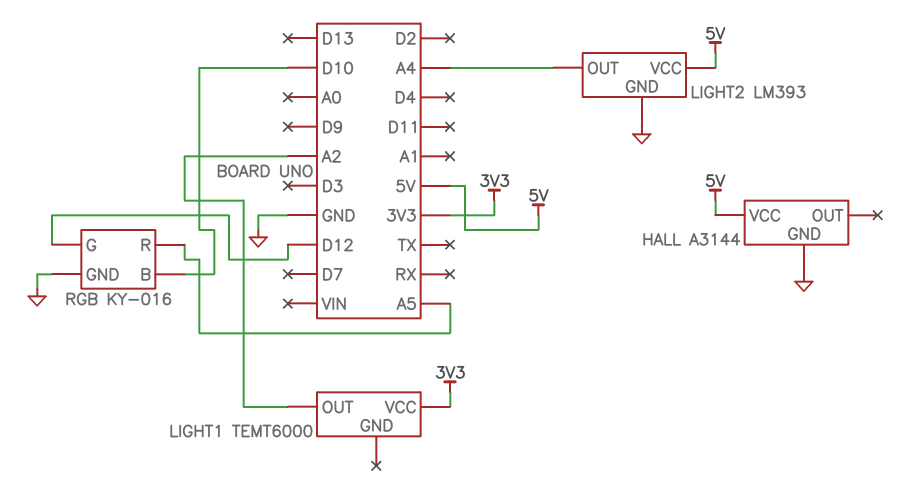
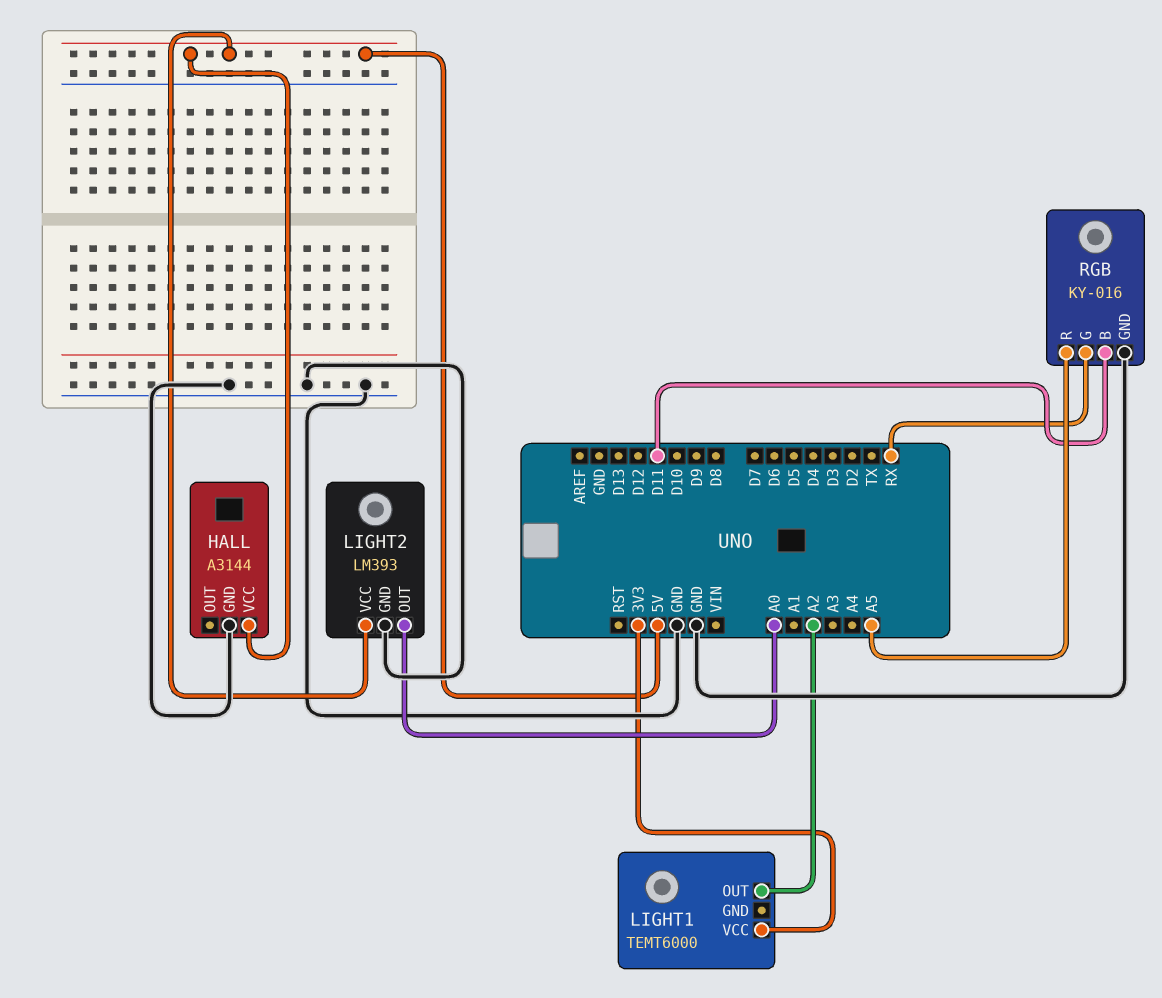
LIGHT2 pin OUT: A4 -> A0
RGB pin B: D10 -> D11
RGB pin G: D12 -> RX

